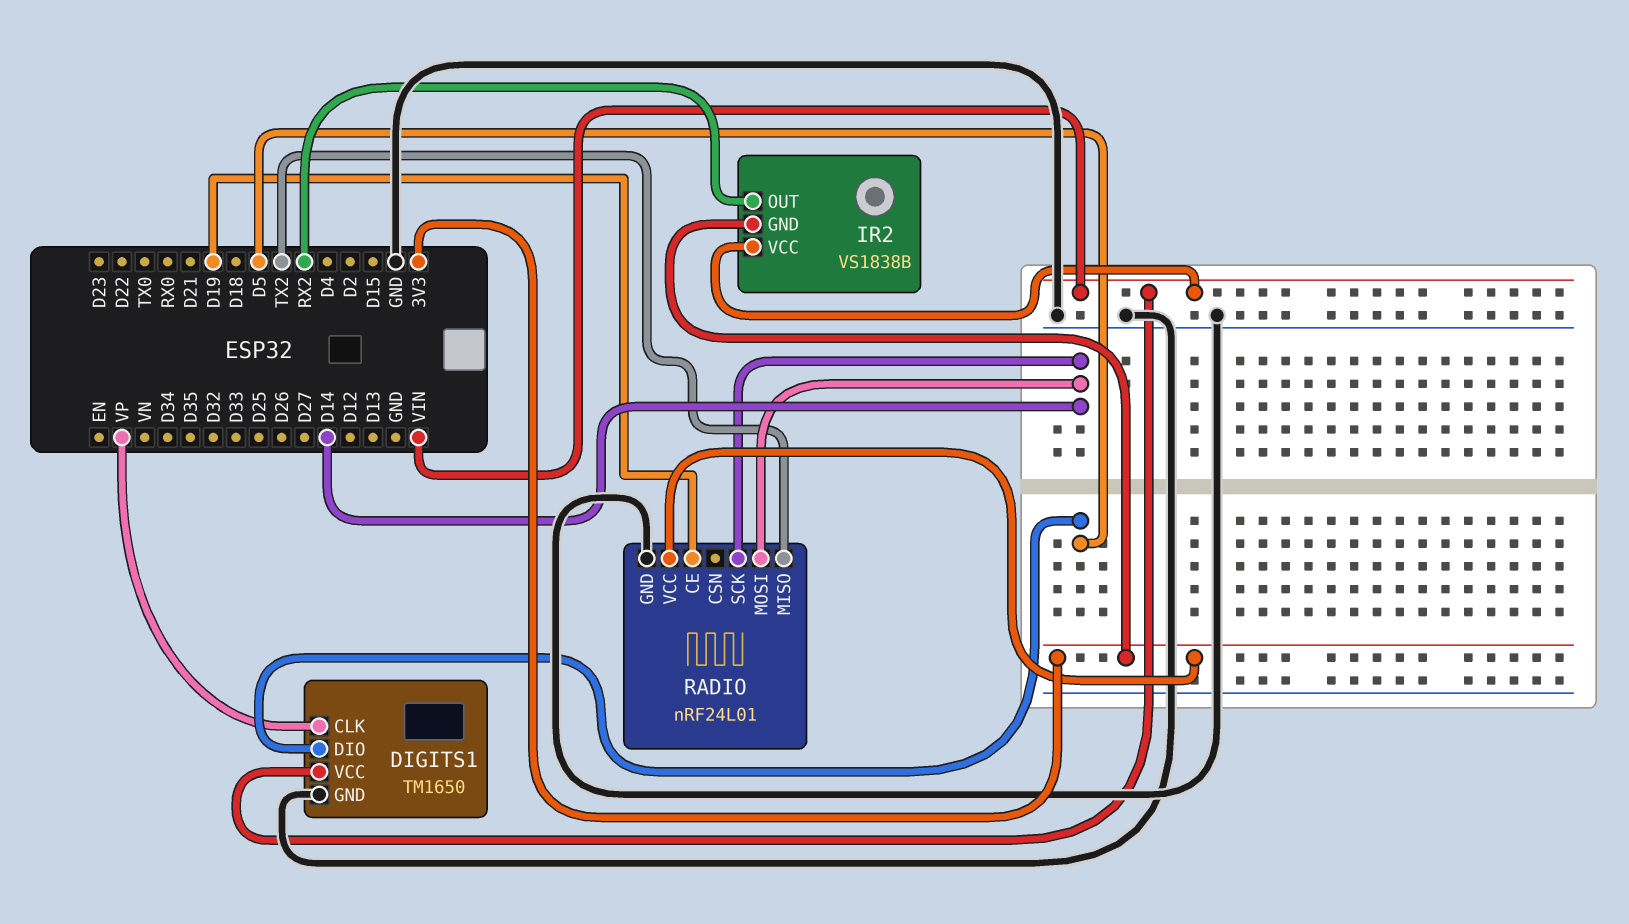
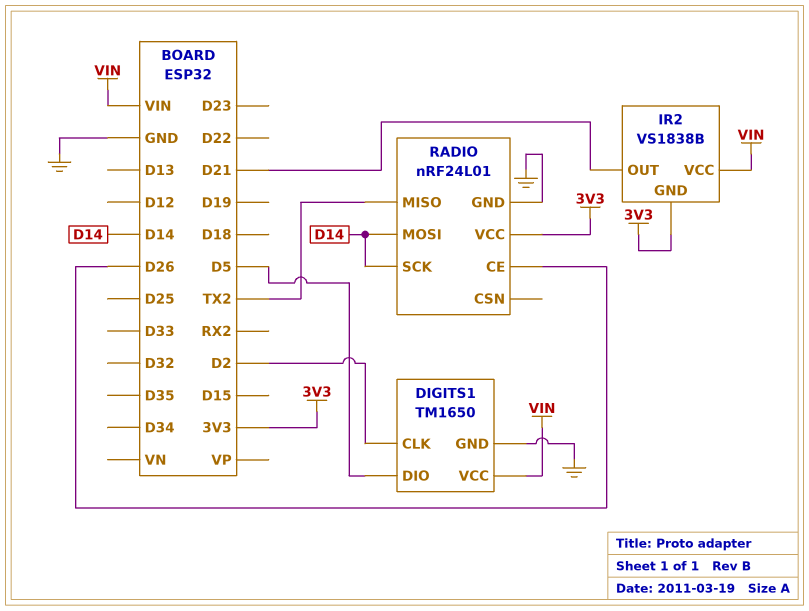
DIGITS1 pin CLK: VP -> D2
IR2 pin OUT: RX2 -> D21
RADIO pin CE: D19 -> D26

